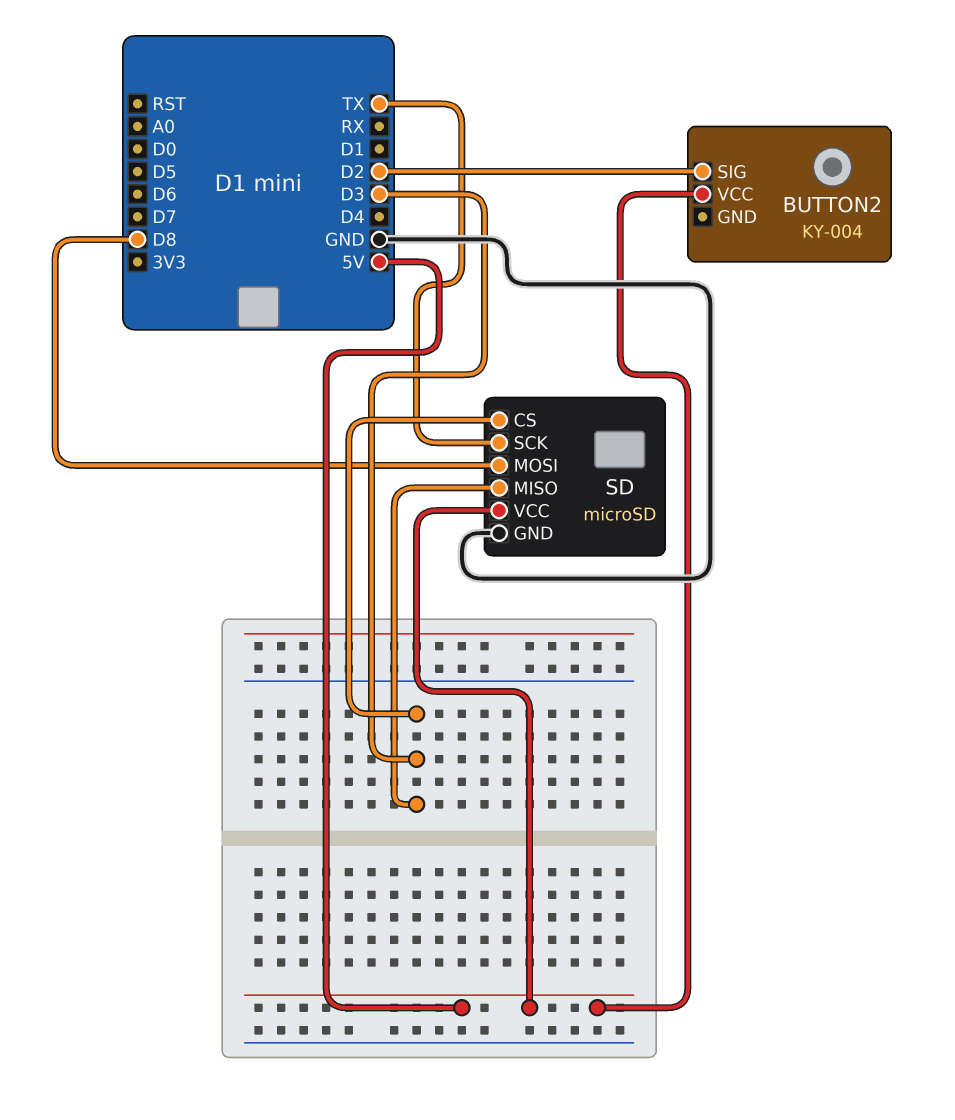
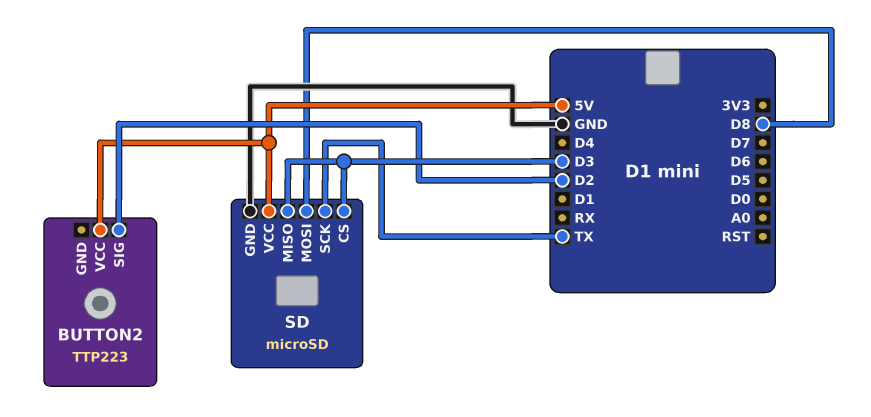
BUTTON2: KY-004 -> TTP223

